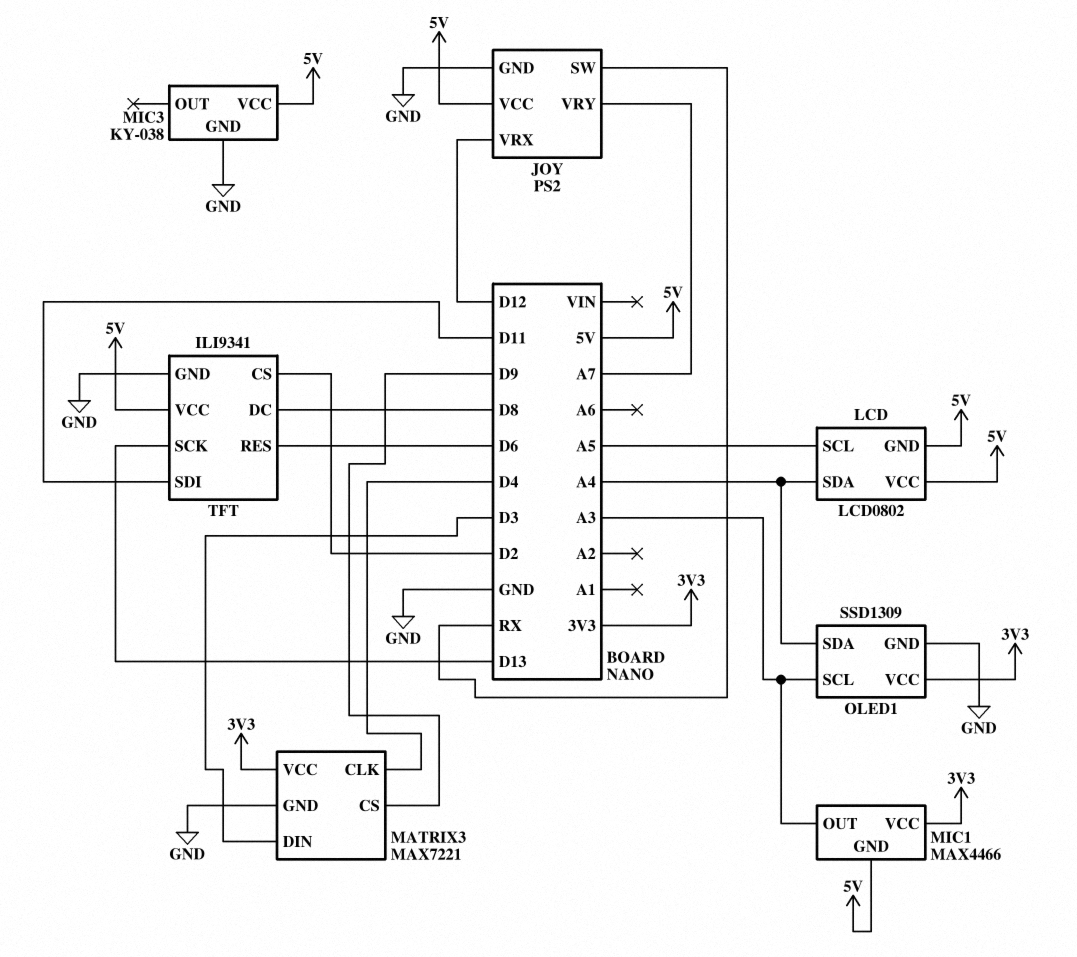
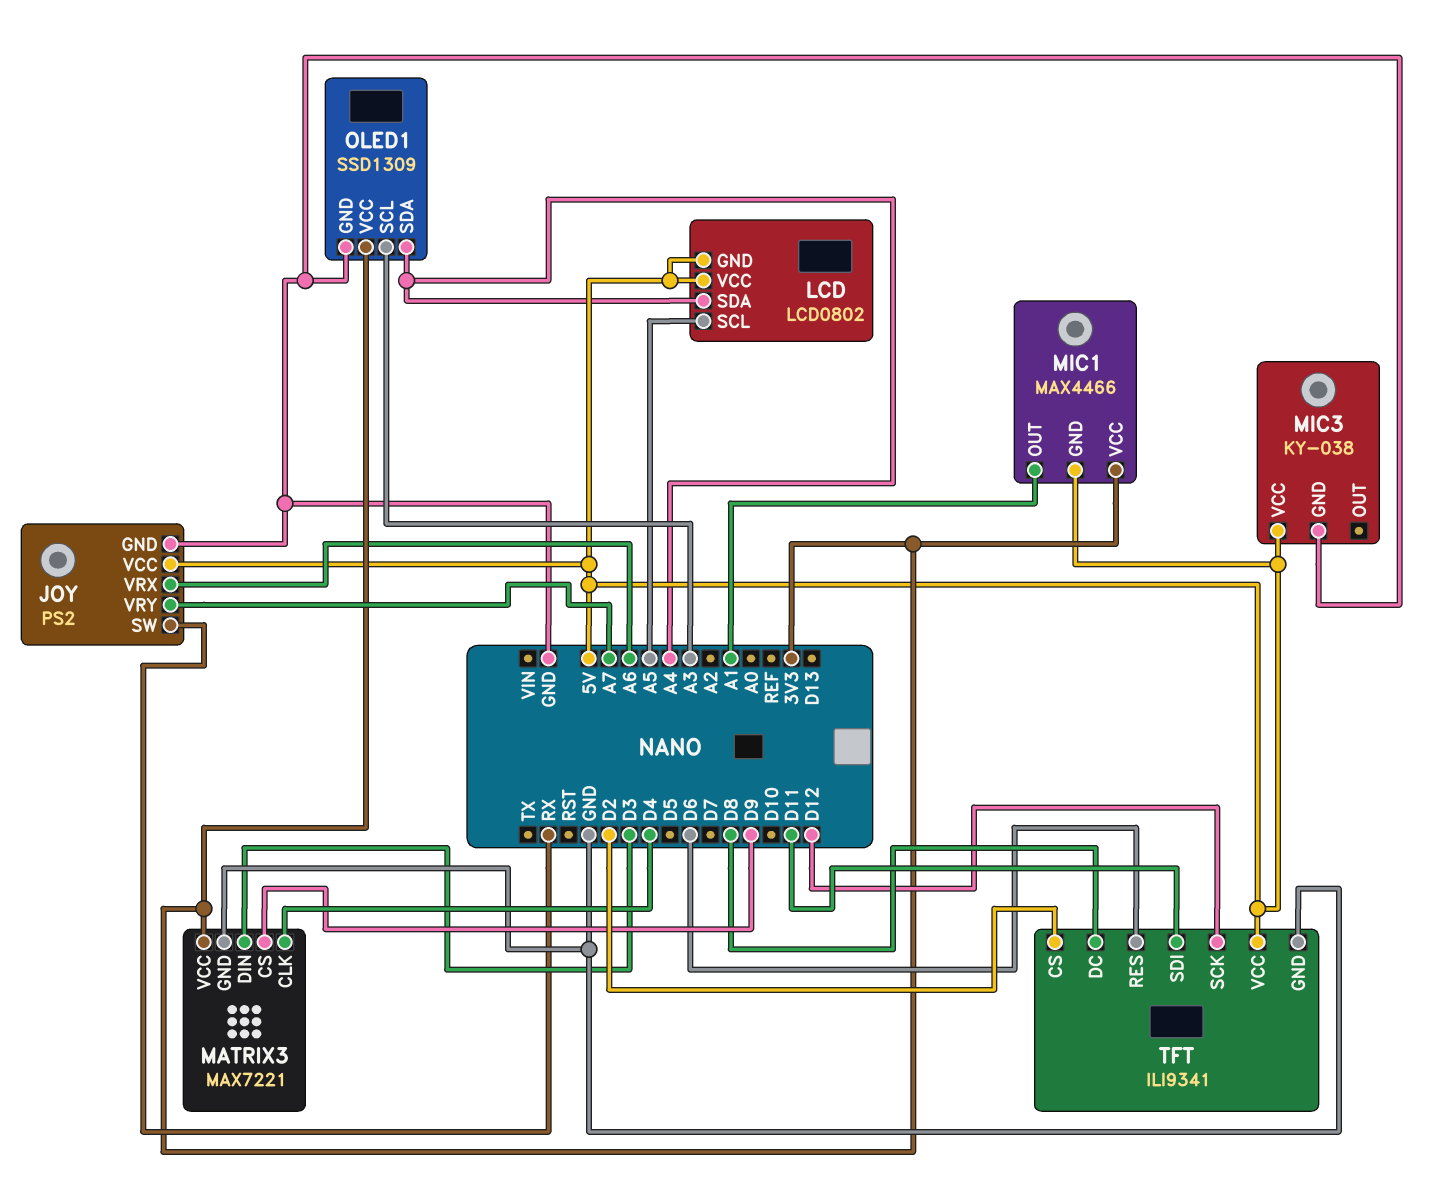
JOY pin VRX: D12 -> A6
MIC1 pin OUT: A3 -> A1
TFT pin SCK: D13 -> D12

